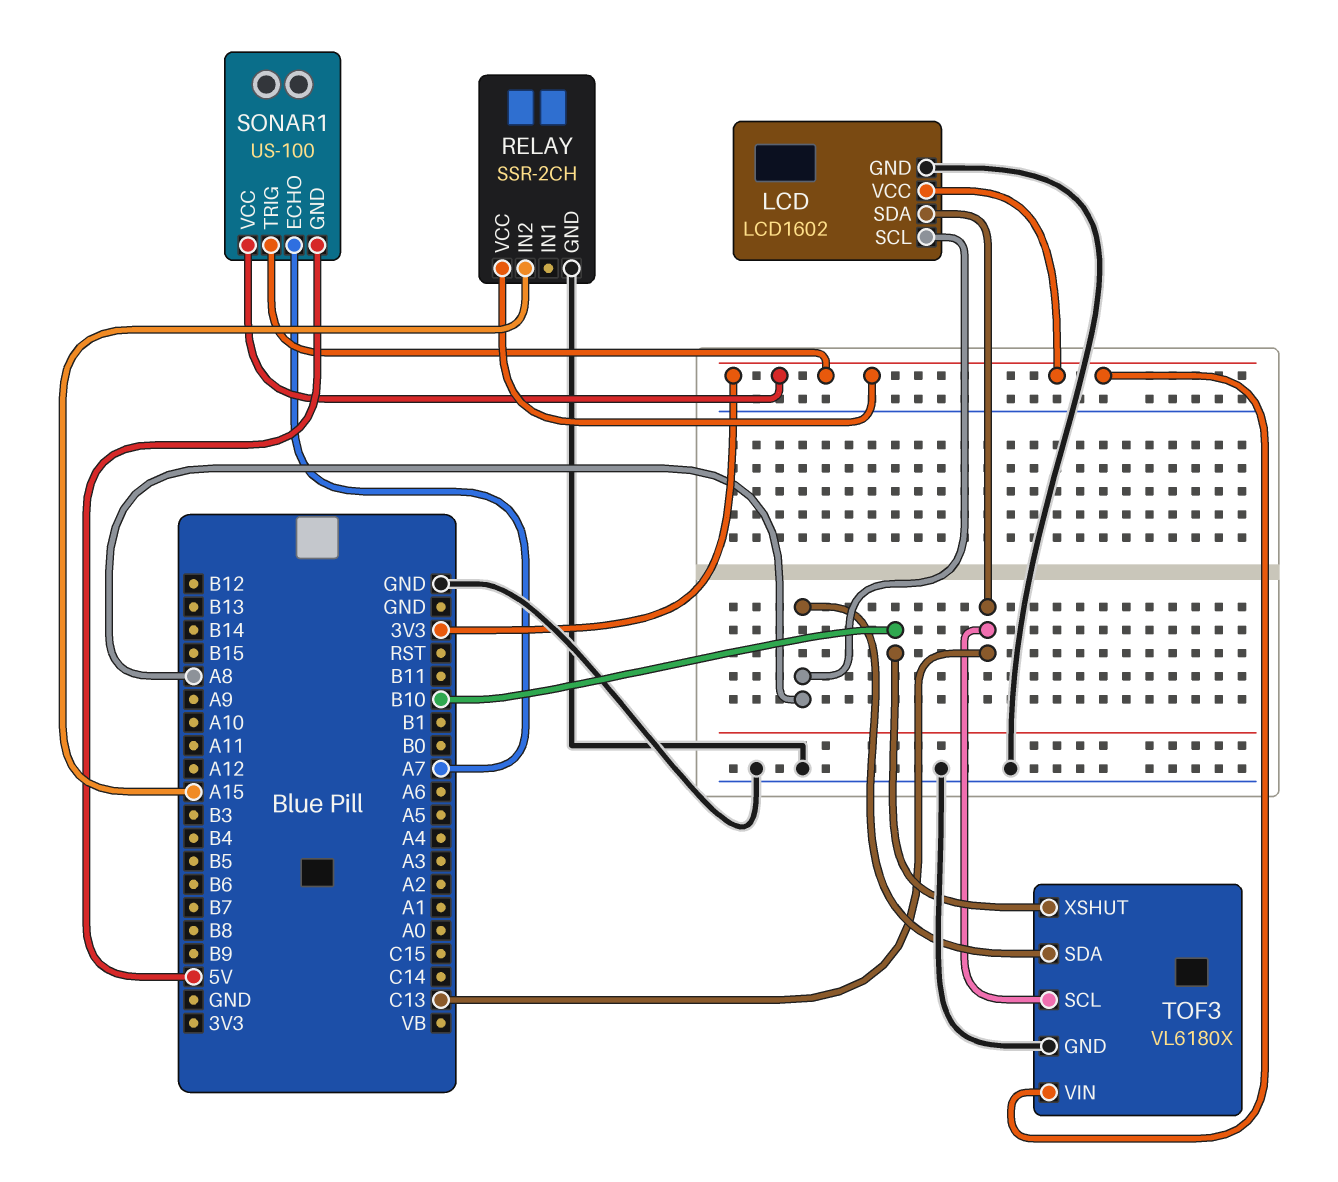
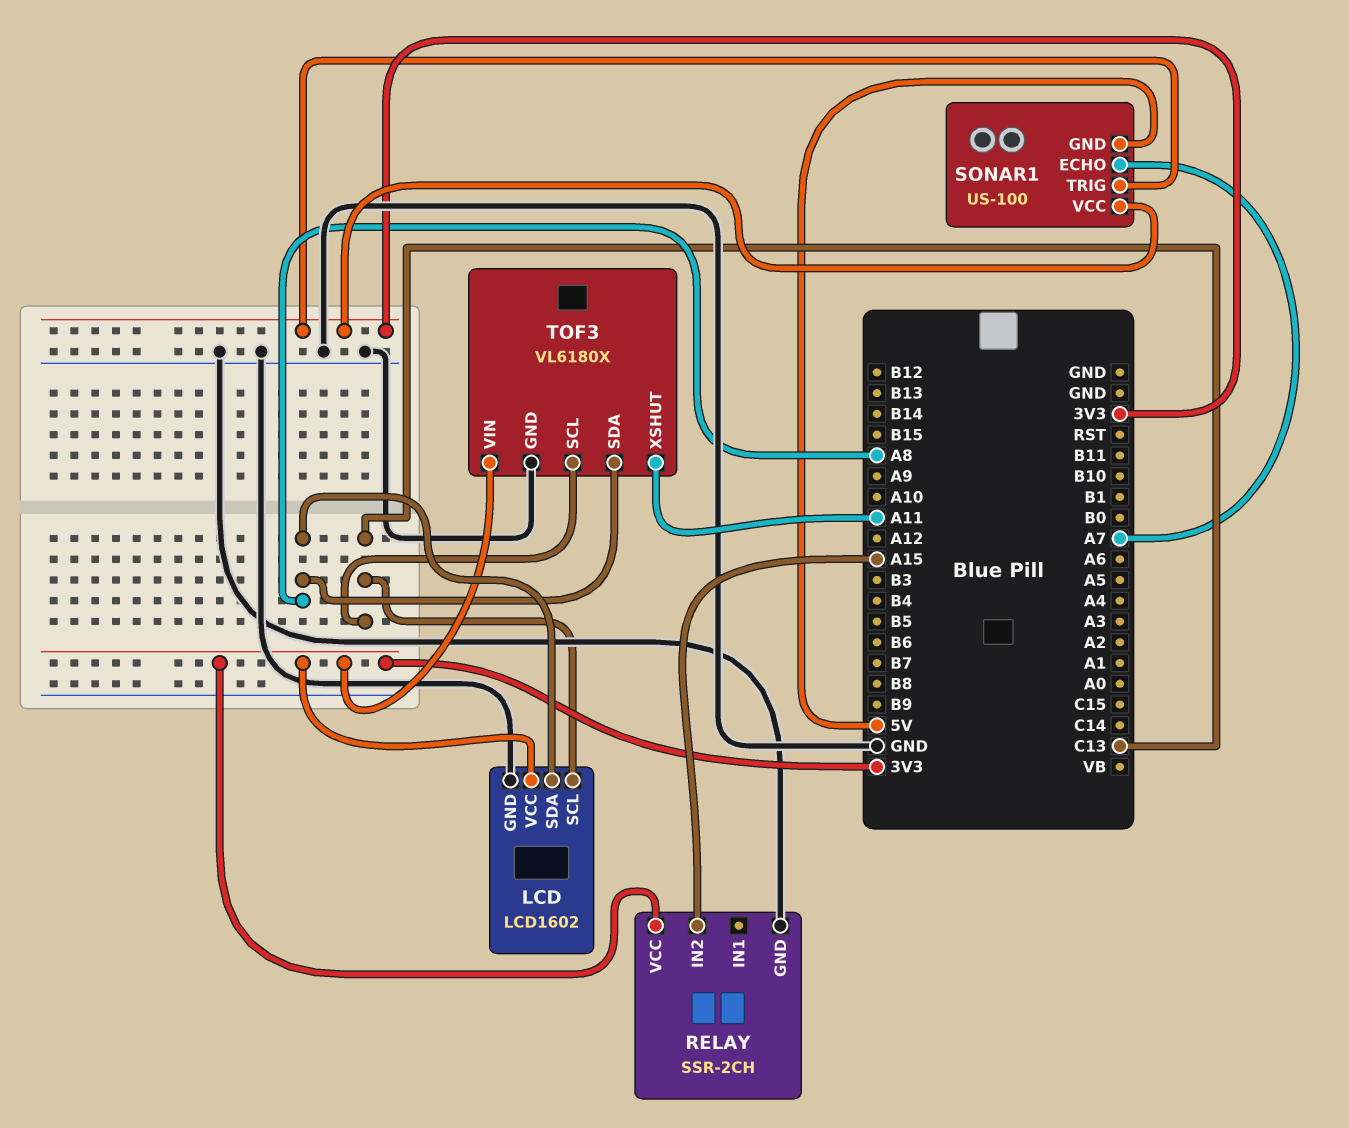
LCD pin SCL: A8 -> C13
LCD pin SDA: C13 -> A8
TOF3 pin XSHUT: B10 -> A11

